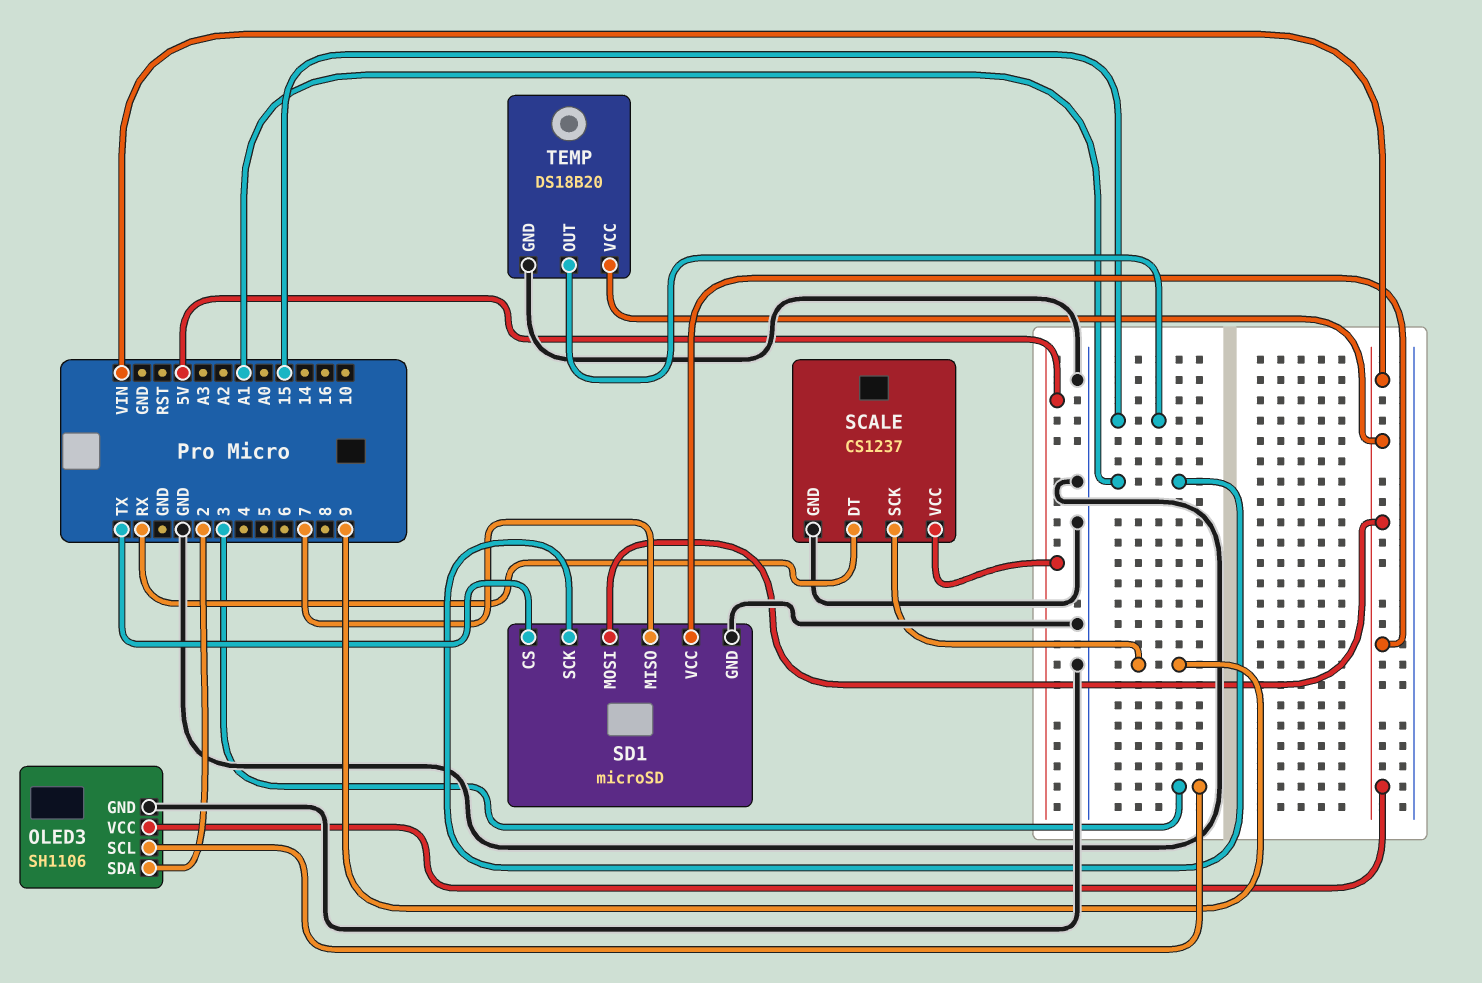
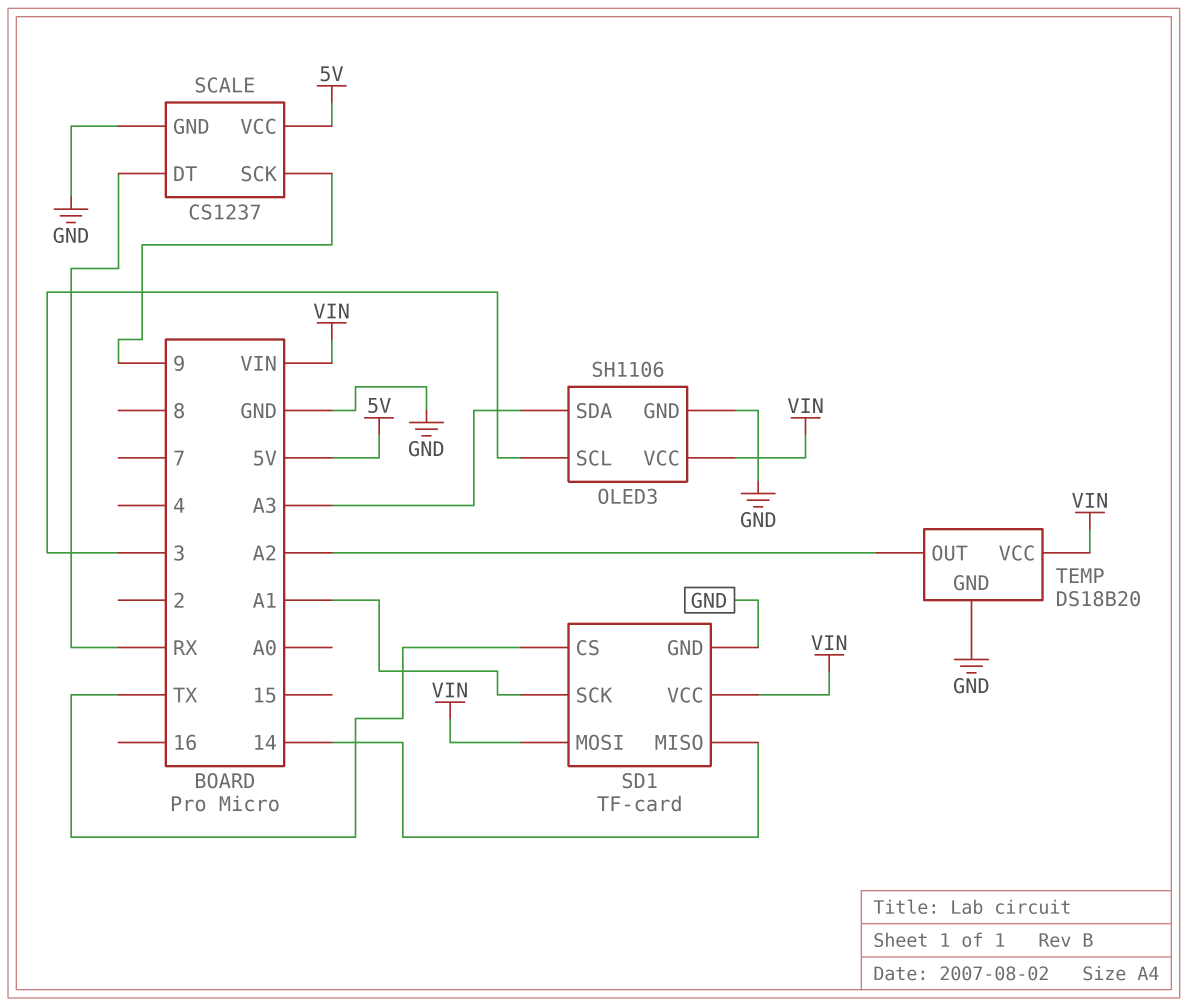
OLED3 pin SDA: 2 -> A3
SD1: microSD -> TF-card
SD1 pin MISO: 7 -> 14
TEMP pin OUT: 15 -> A2

